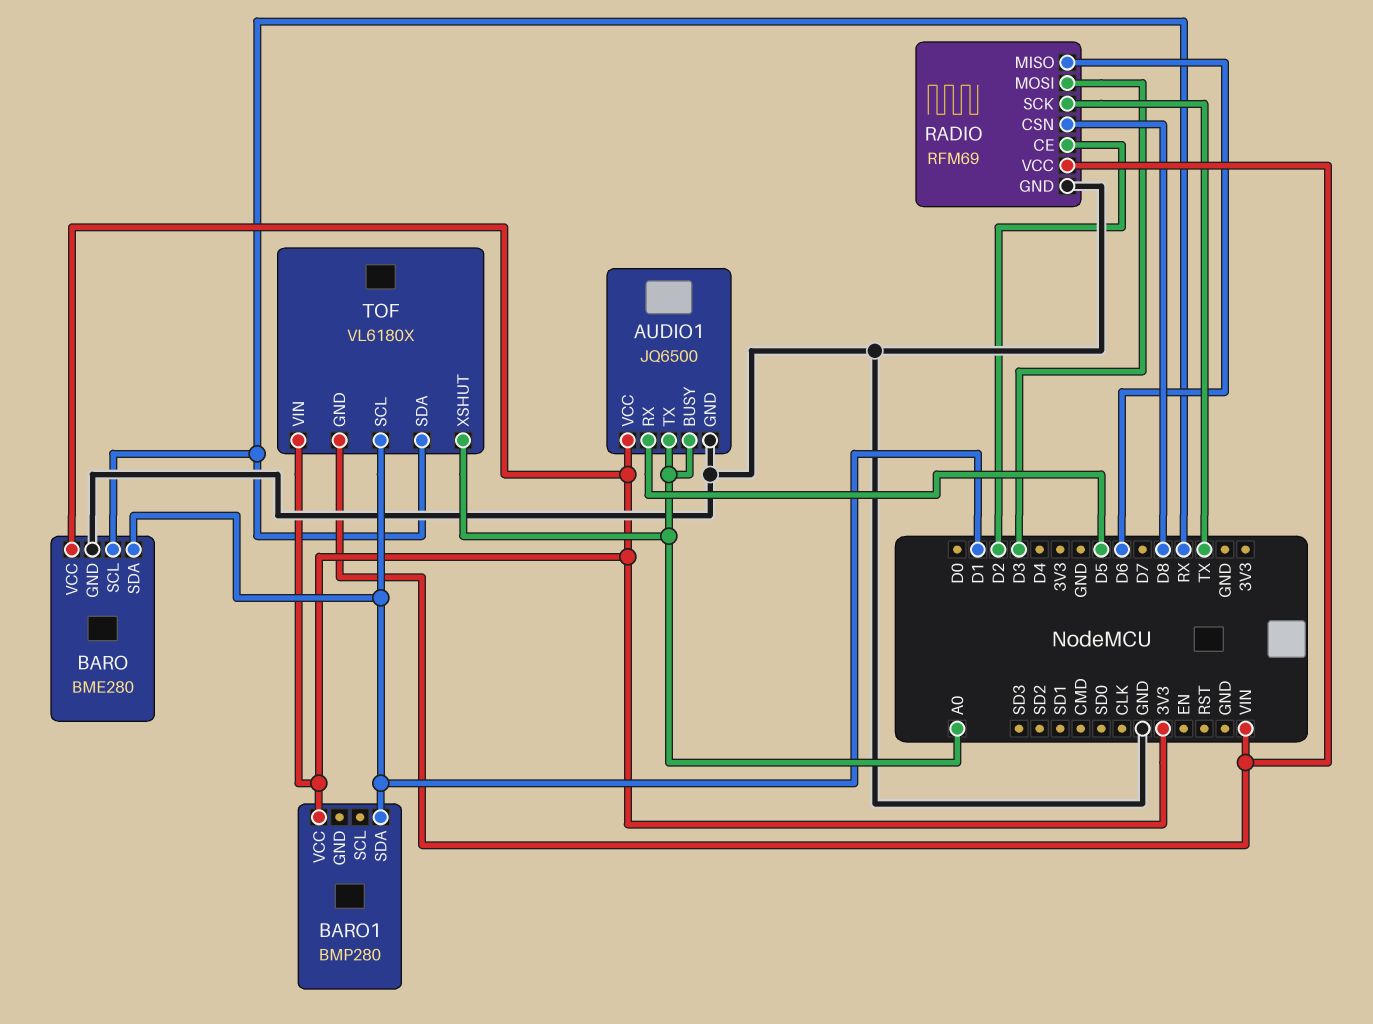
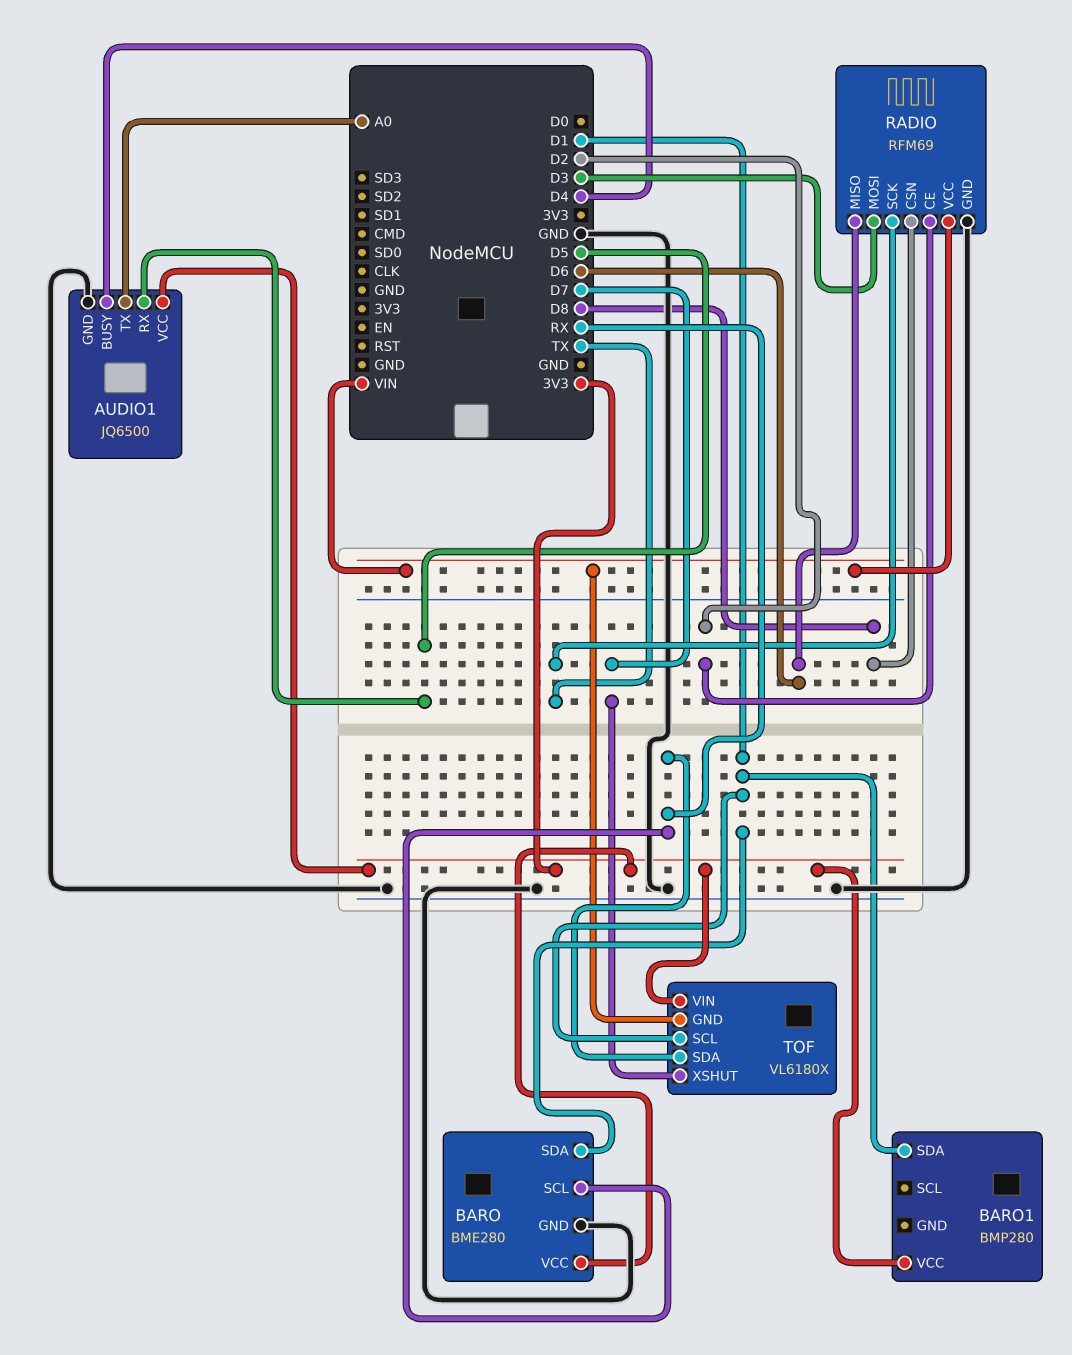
AUDIO1 pin BUSY: A0 -> D4
TOF pin XSHUT: A0 -> D7

